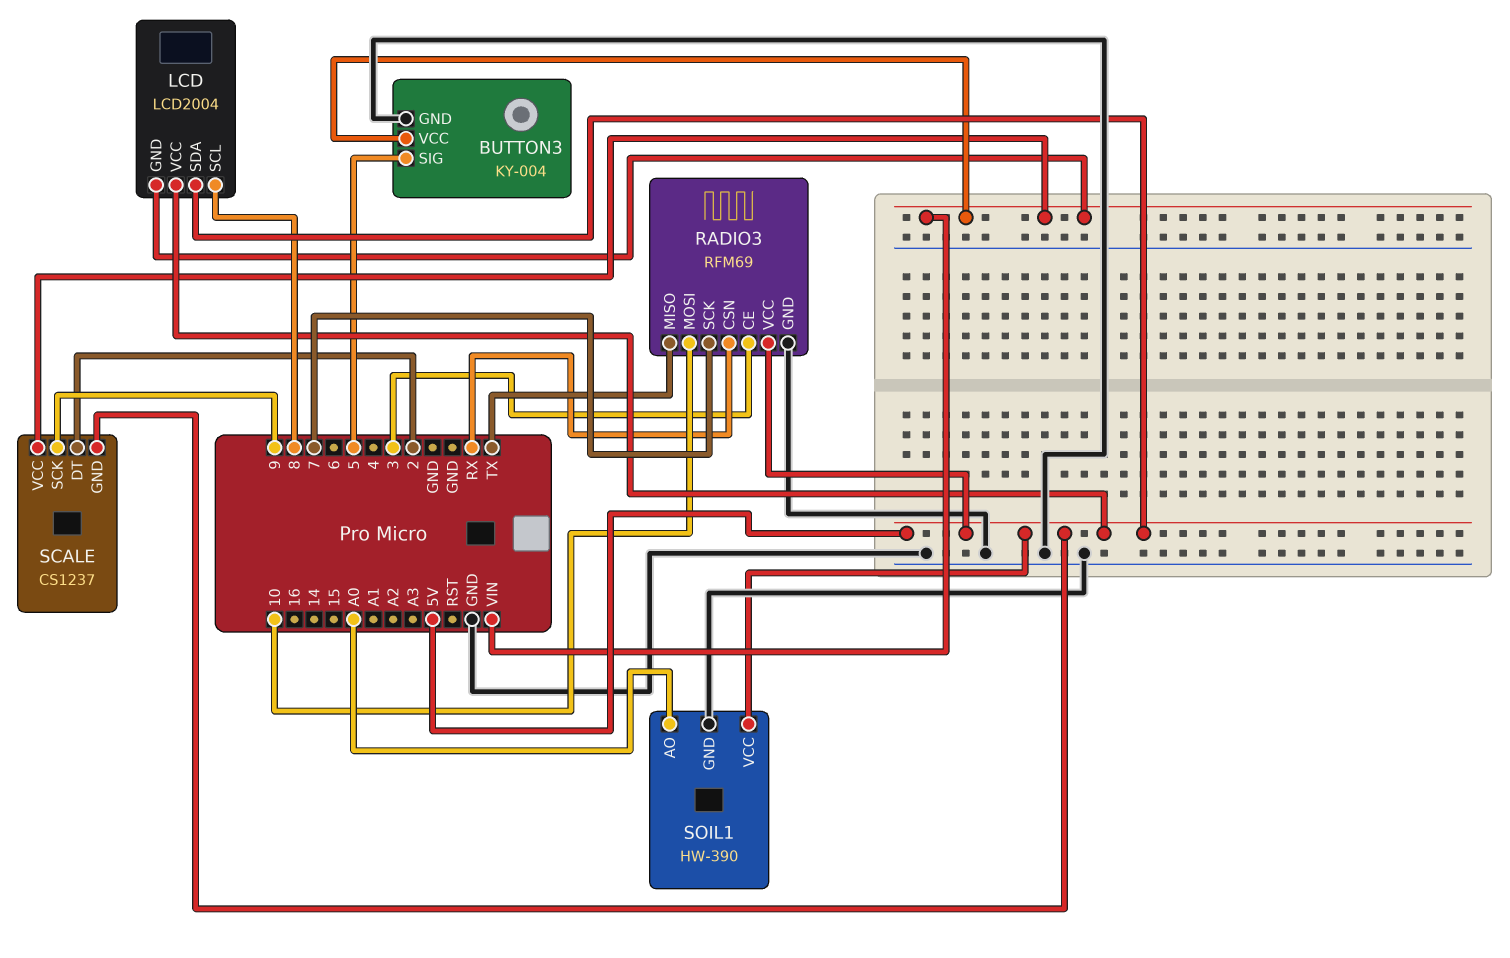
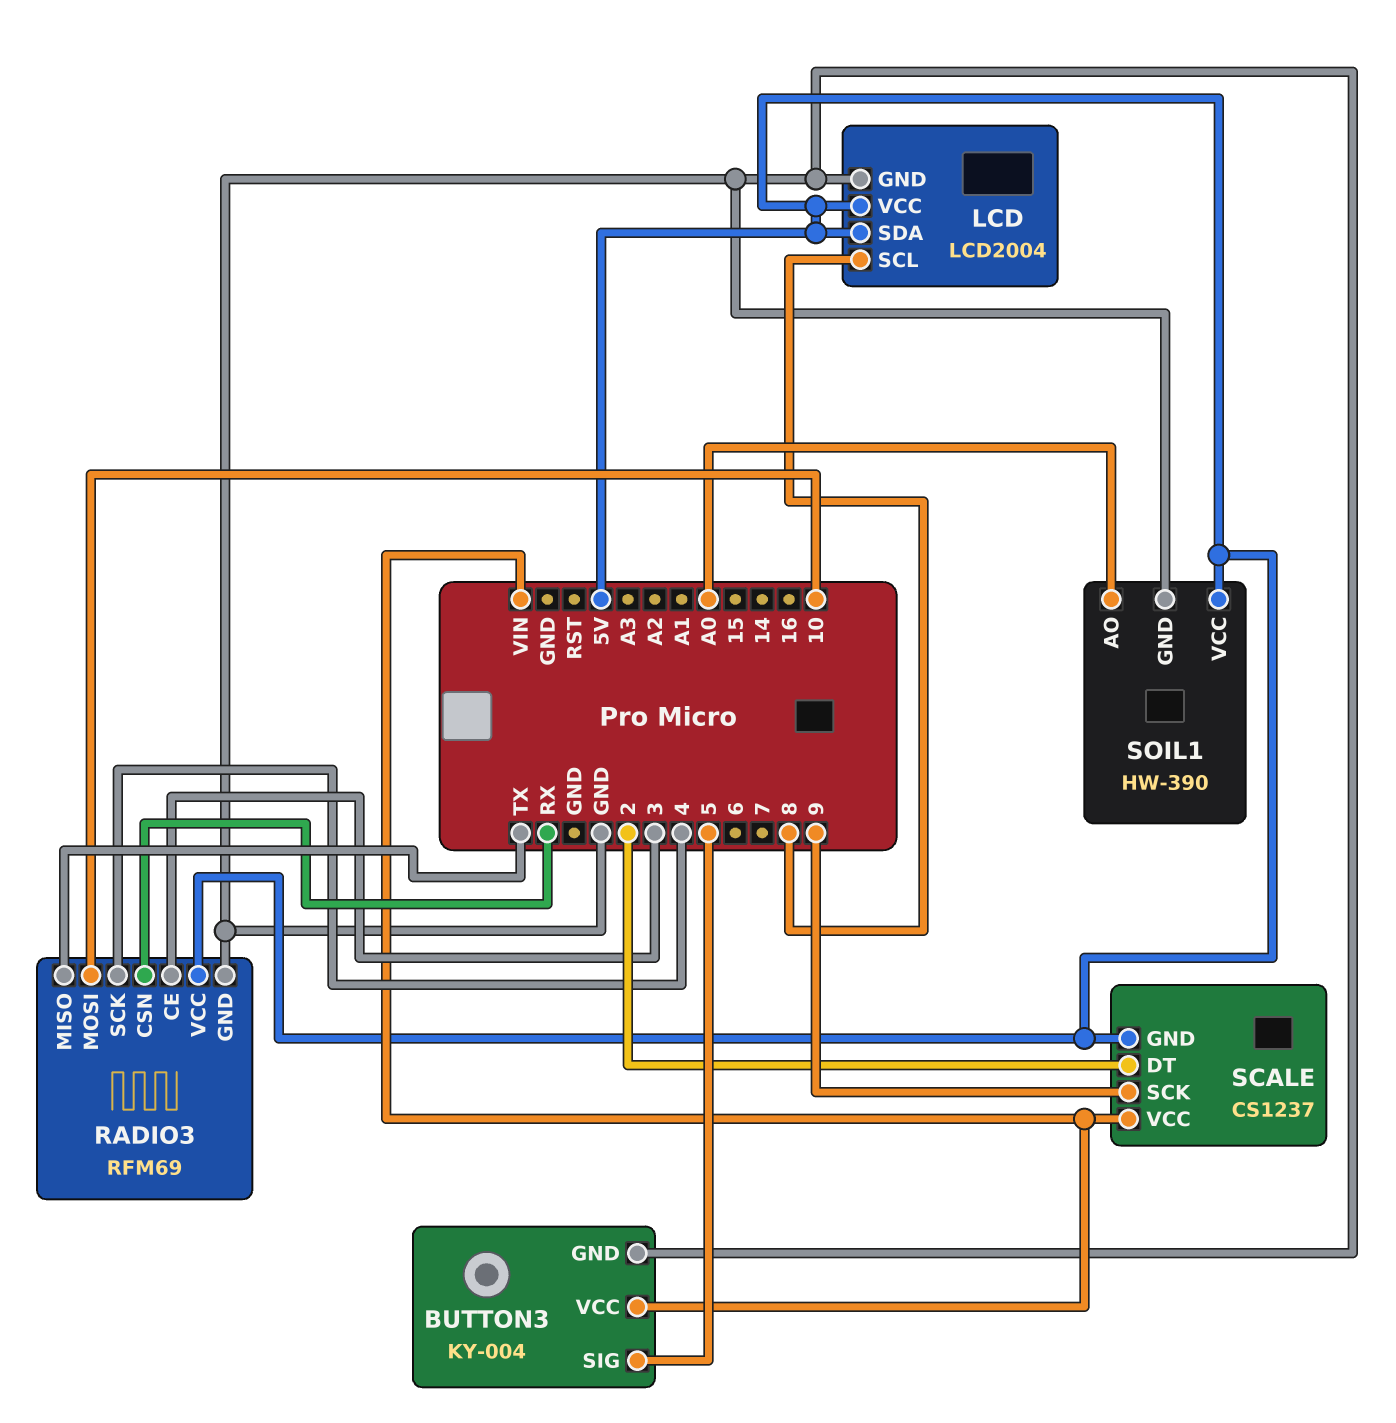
LCD pin GND: VIN -> GND
RADIO3 pin SCK: 7 -> 4

